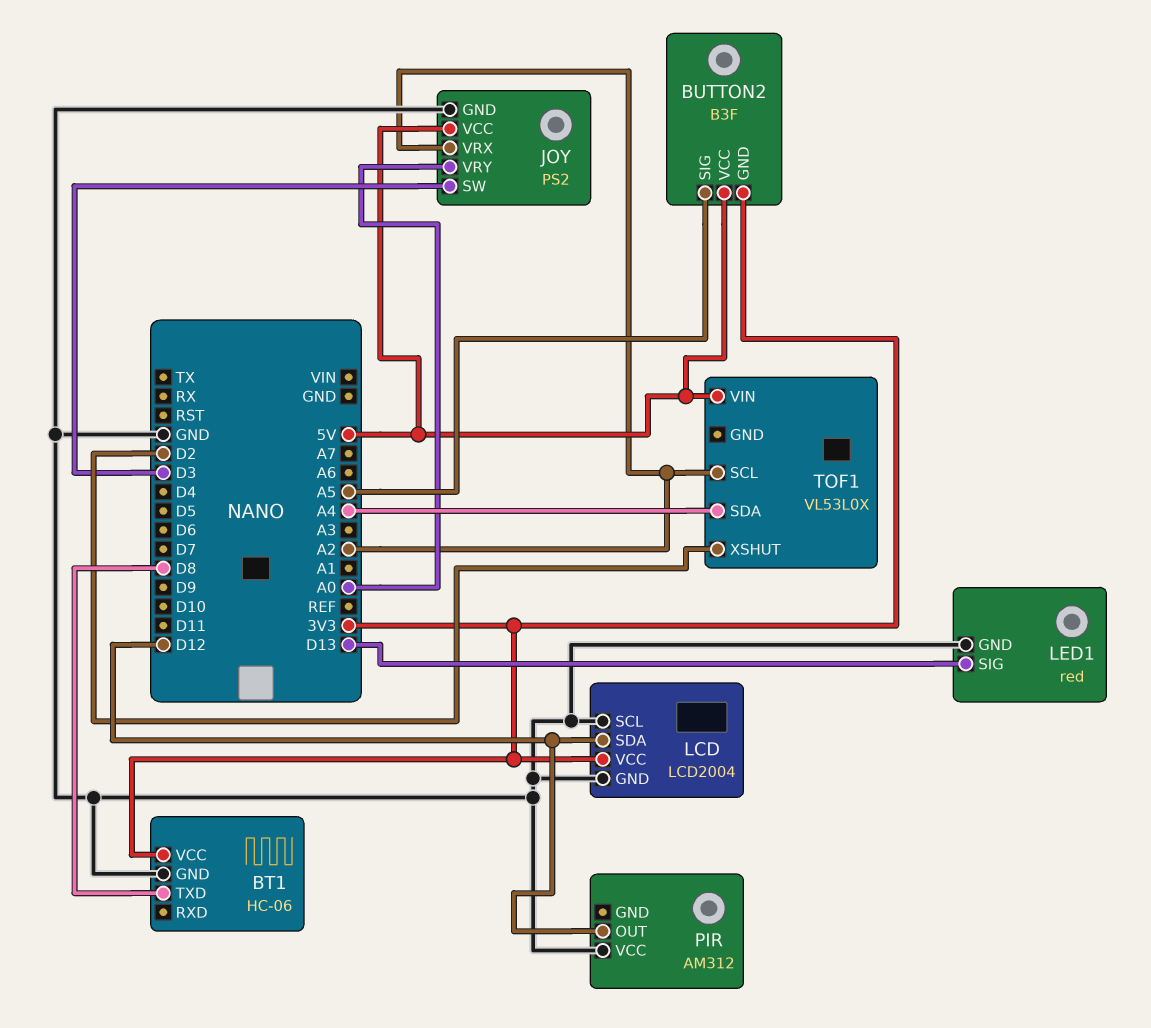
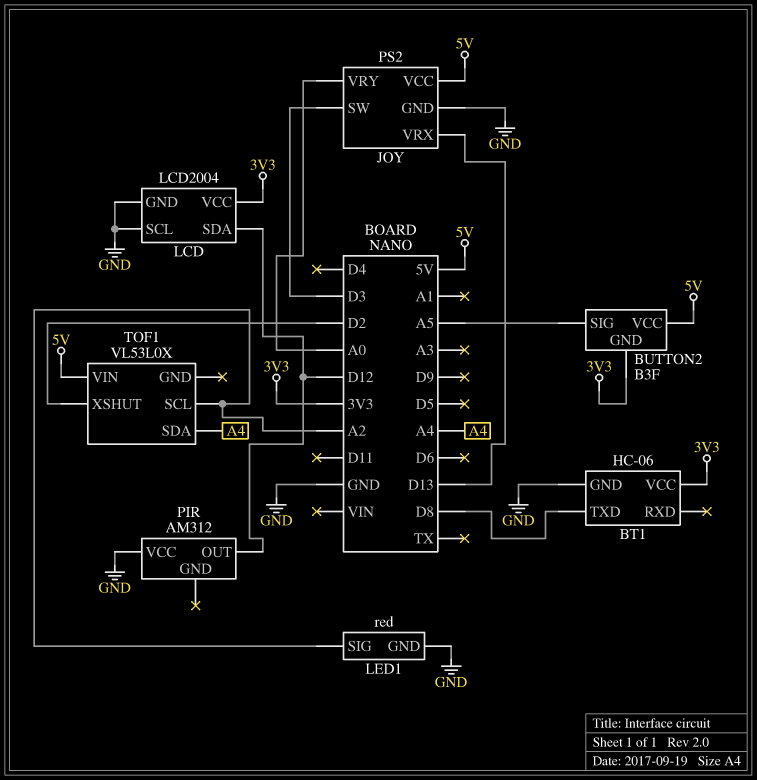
JOY pin VRX: A2 -> D13
LED1 pin SIG: D13 -> A2

